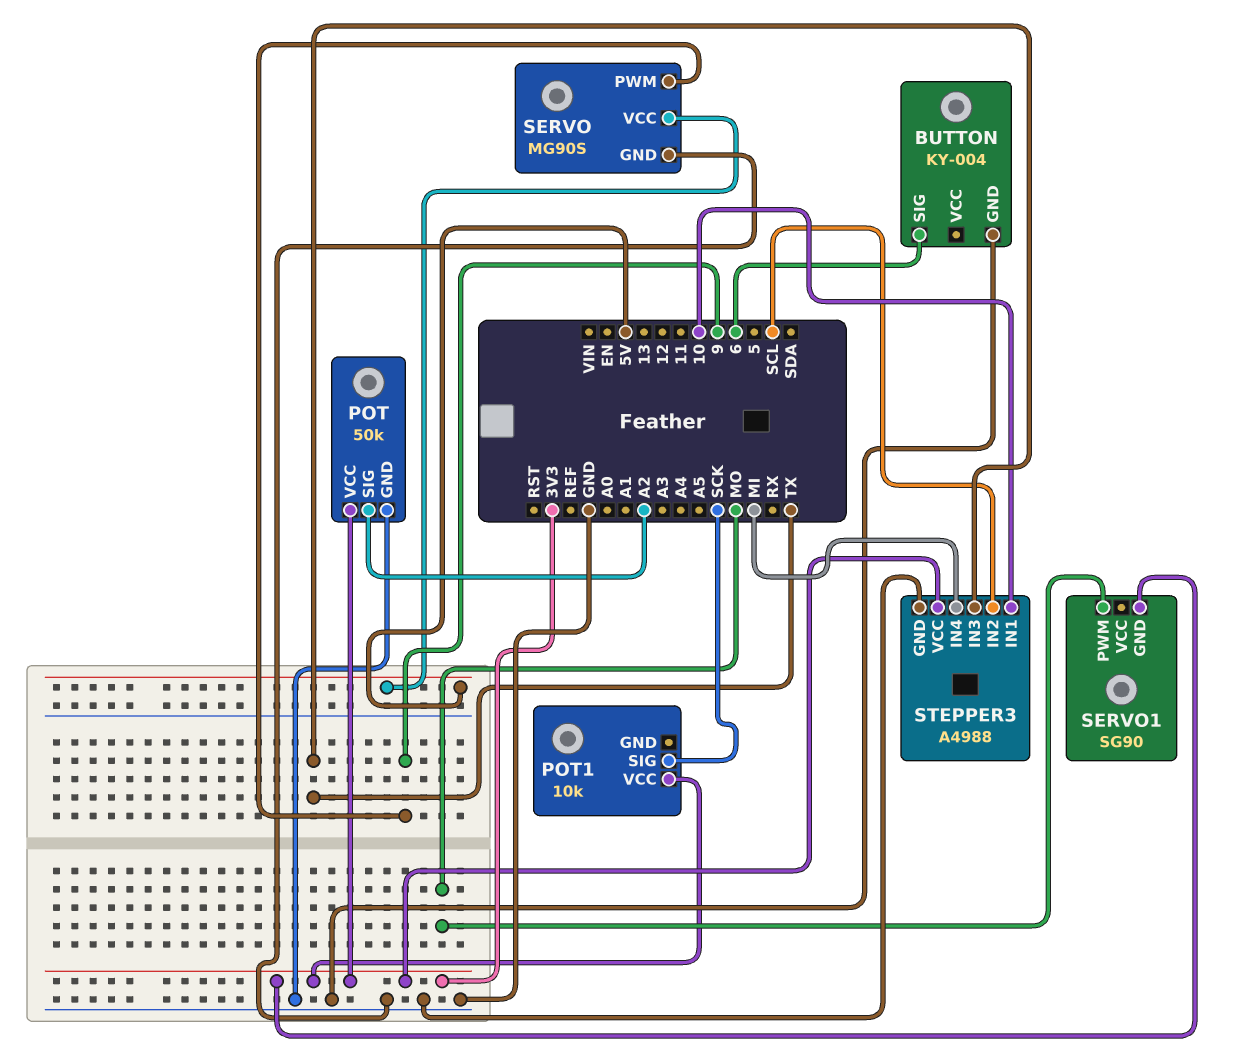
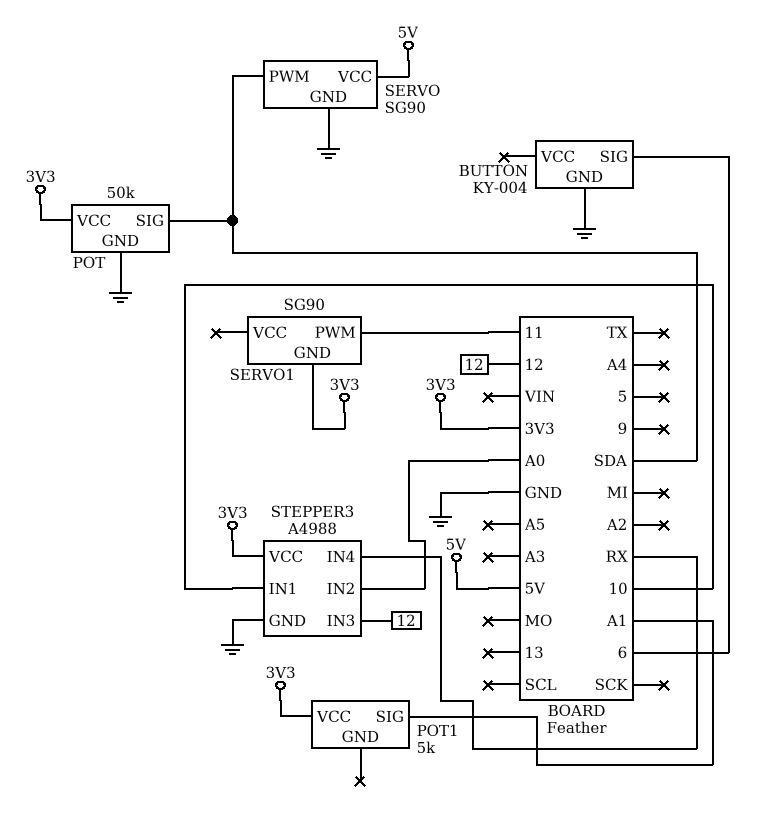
POT pin SIG: A2 -> SDA
POT1: 10k -> 5k
POT1 pin SIG: SCK -> A1
SERVO: MG90S -> SG90
SERVO pin PWM: 9 -> SDA
SERVO1 pin PWM: MO -> 11
STEPPER3 pin IN2: SCL -> A0
STEPPER3 pin IN3: TX -> 12
STEPPER3 pin IN4: MI -> RX

